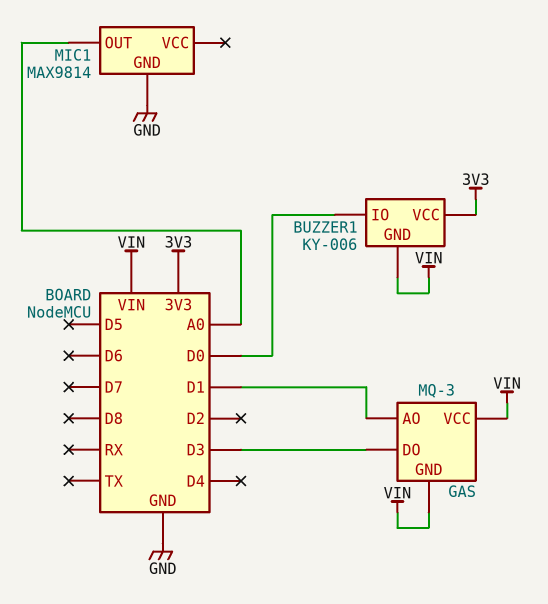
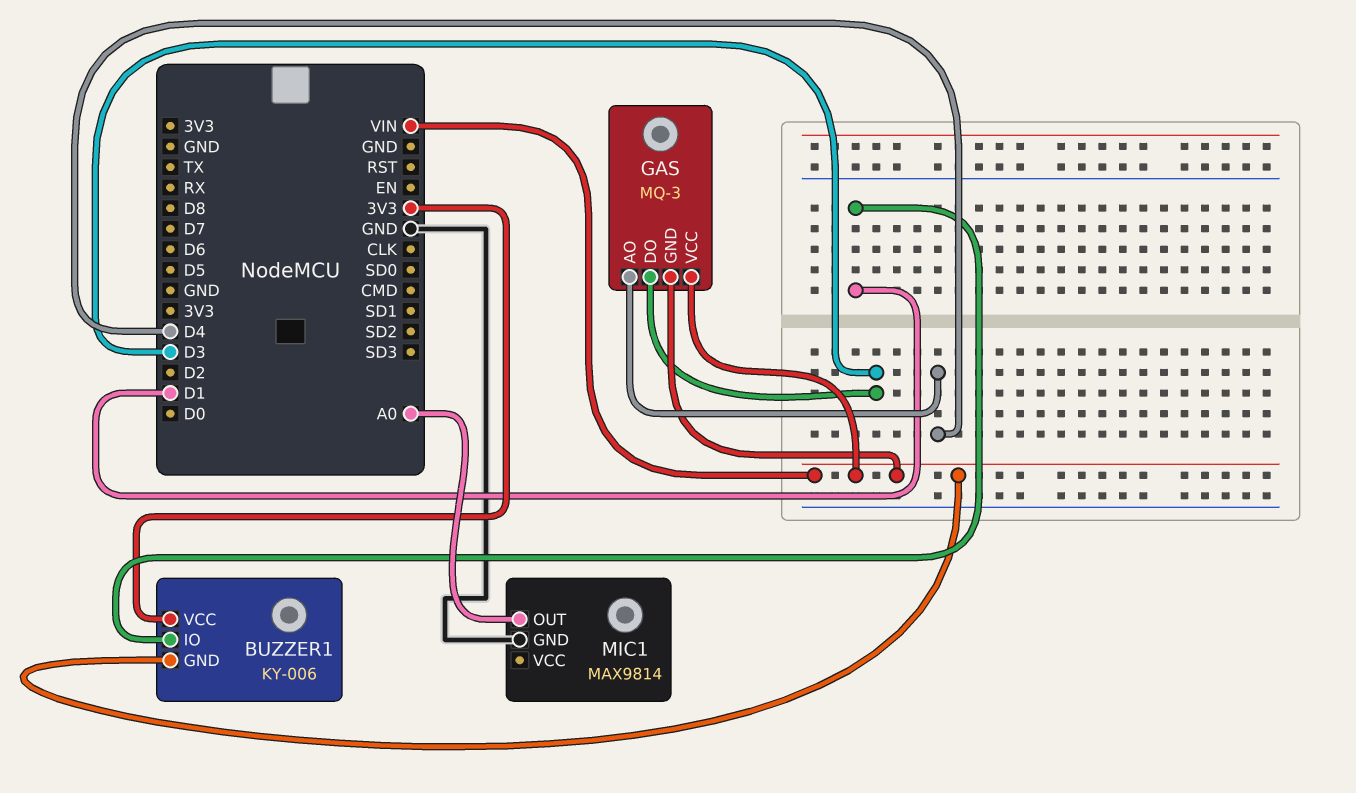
BUZZER1 pin IO: D0 -> D1
GAS pin AO: D1 -> D4

